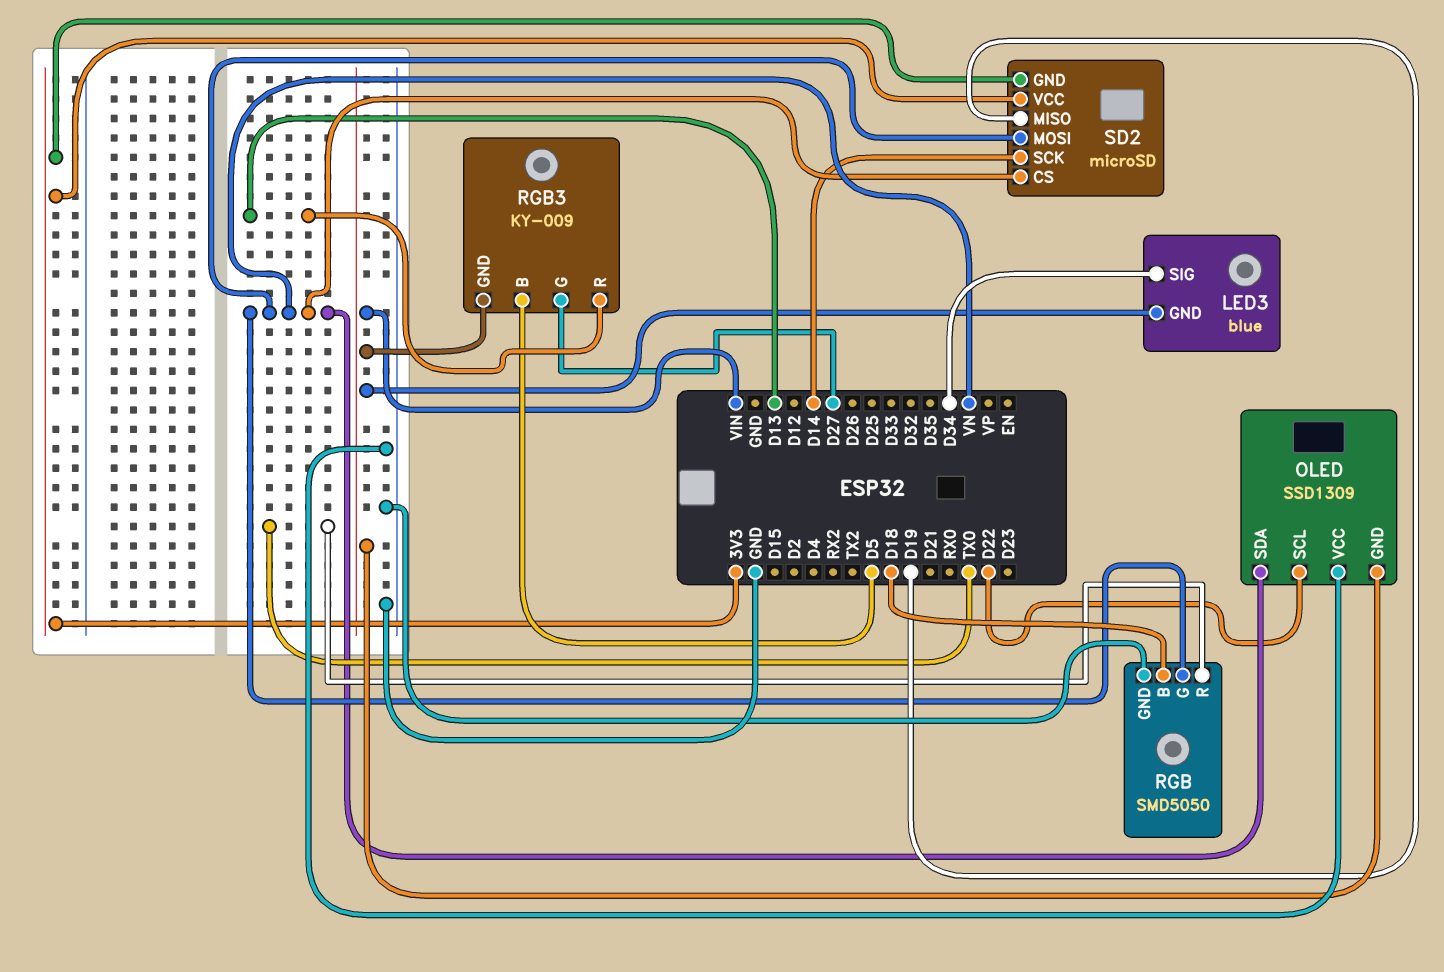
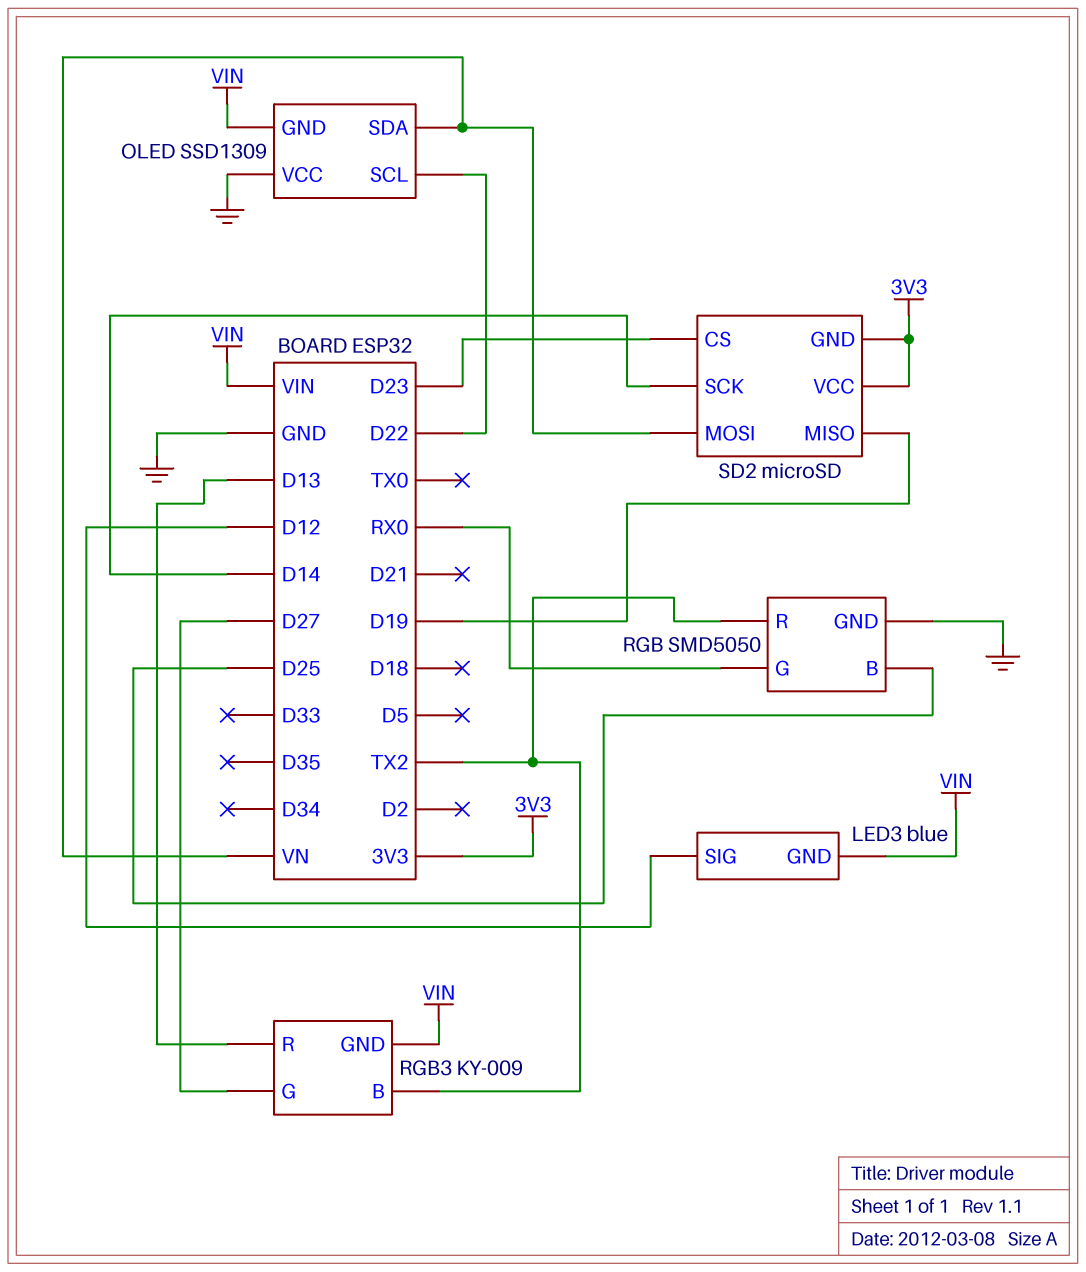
LED3 pin SIG: D34 -> D12
RGB pin B: D18 -> D25
RGB pin G: VN -> RX0
RGB pin R: TX0 -> TX2
RGB3 pin B: D5 -> TX2
SD2 pin CS: VN -> D23

